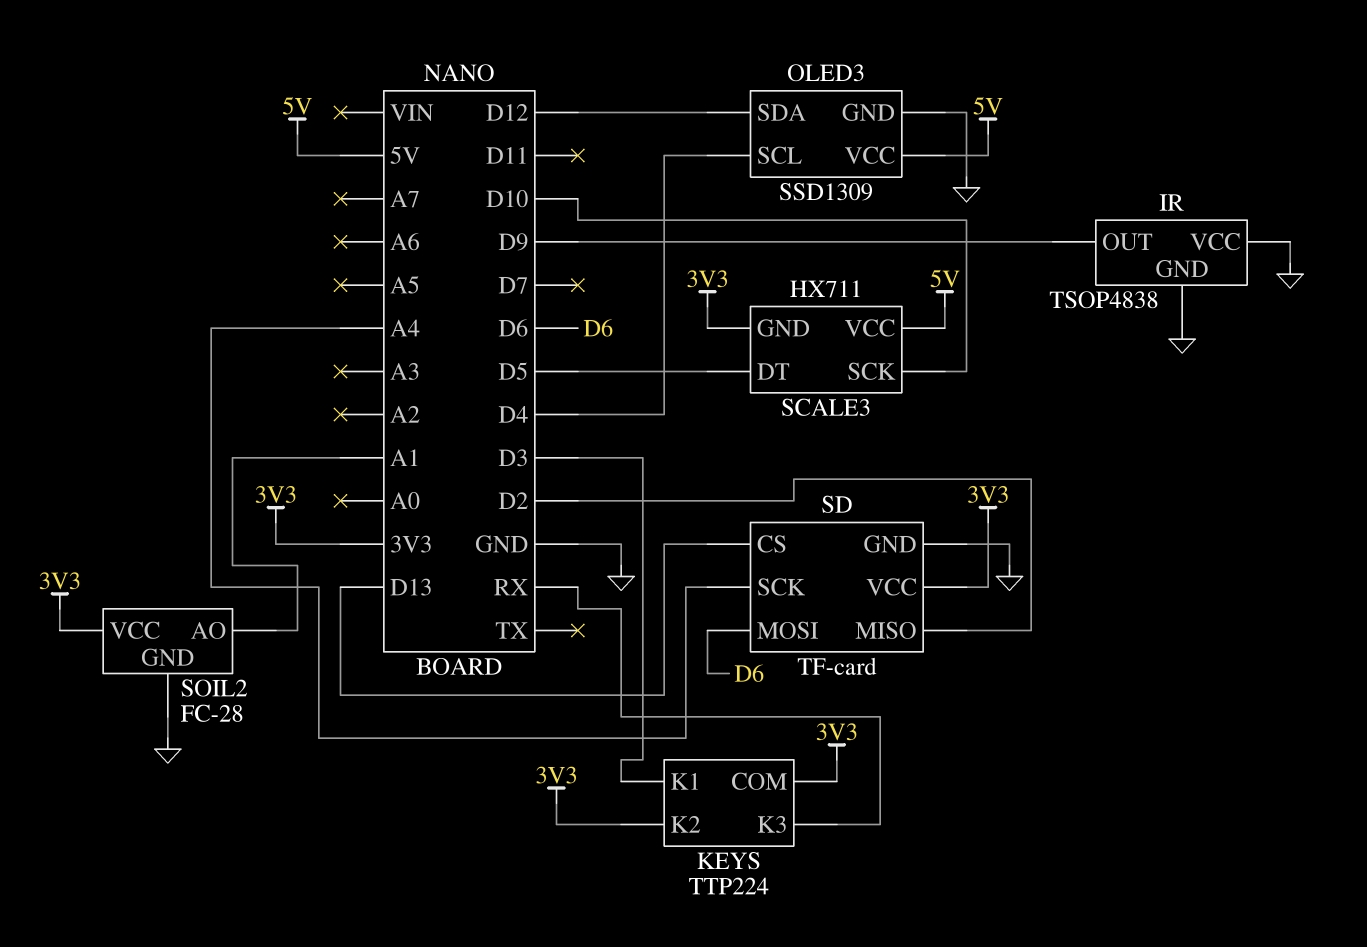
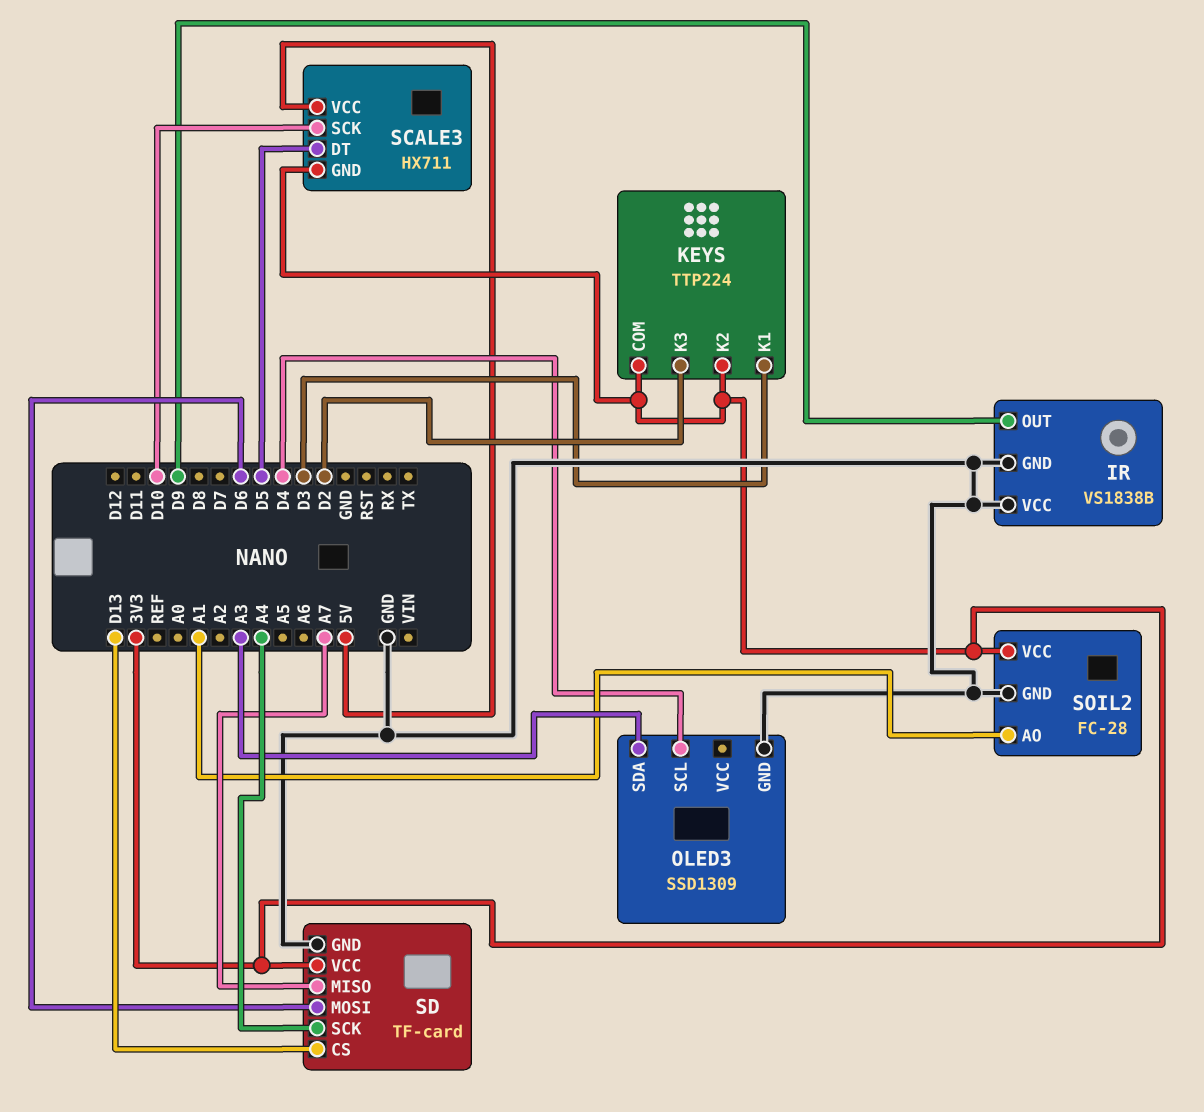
IR: TSOP4838 -> VS1838B
KEYS pin K3: RX -> D2
OLED3 pin SDA: D12 -> A3
OLED3 pin VCC: 5V -> none
SD pin MISO: D2 -> A7

